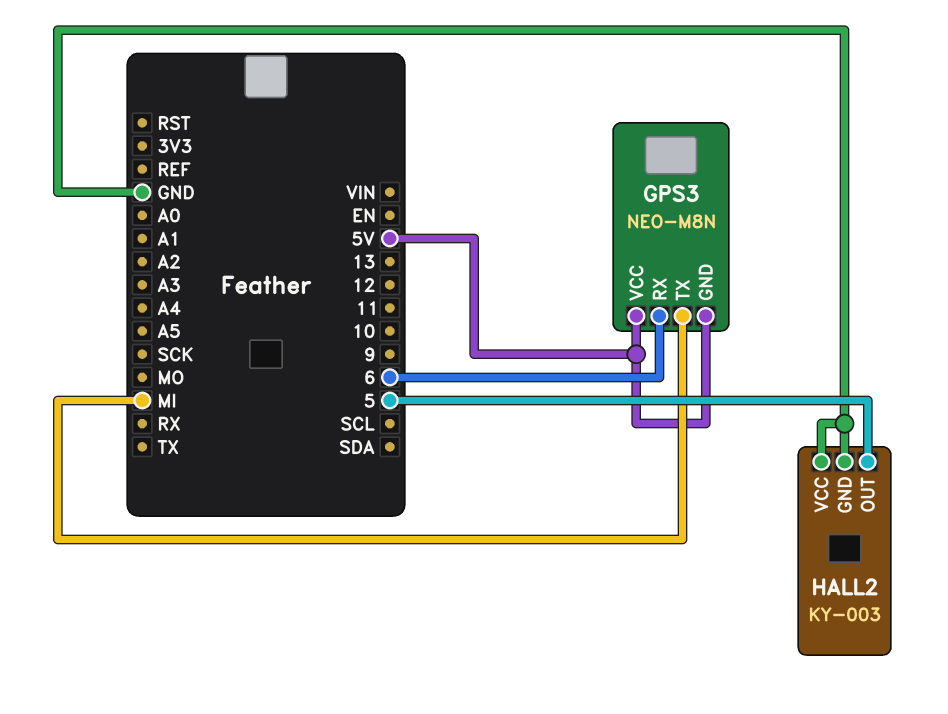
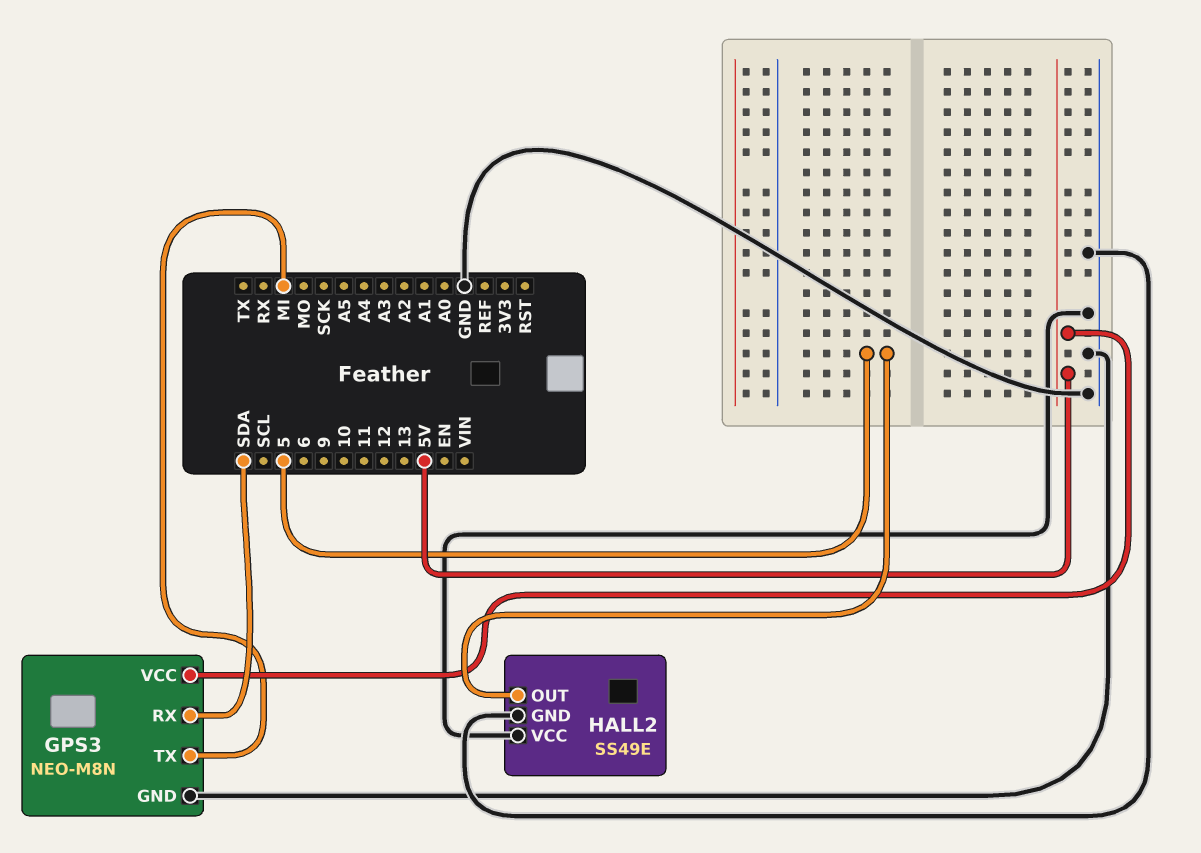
GPS3 pin GND: 5V -> GND
GPS3 pin RX: 6 -> SDA
HALL2: KY-003 -> SS49E

